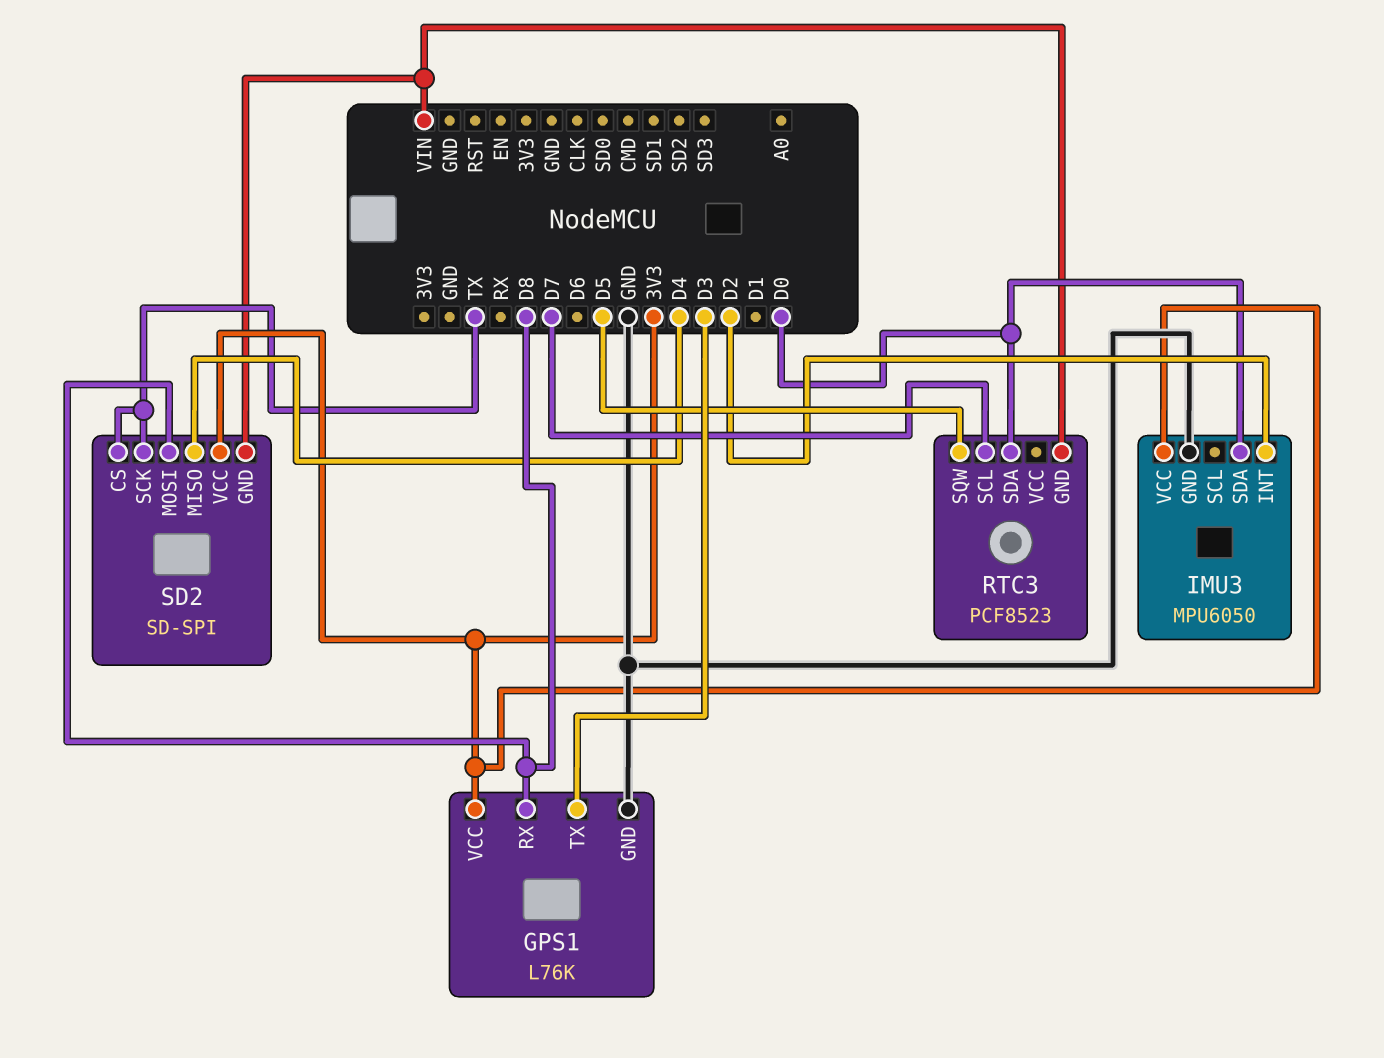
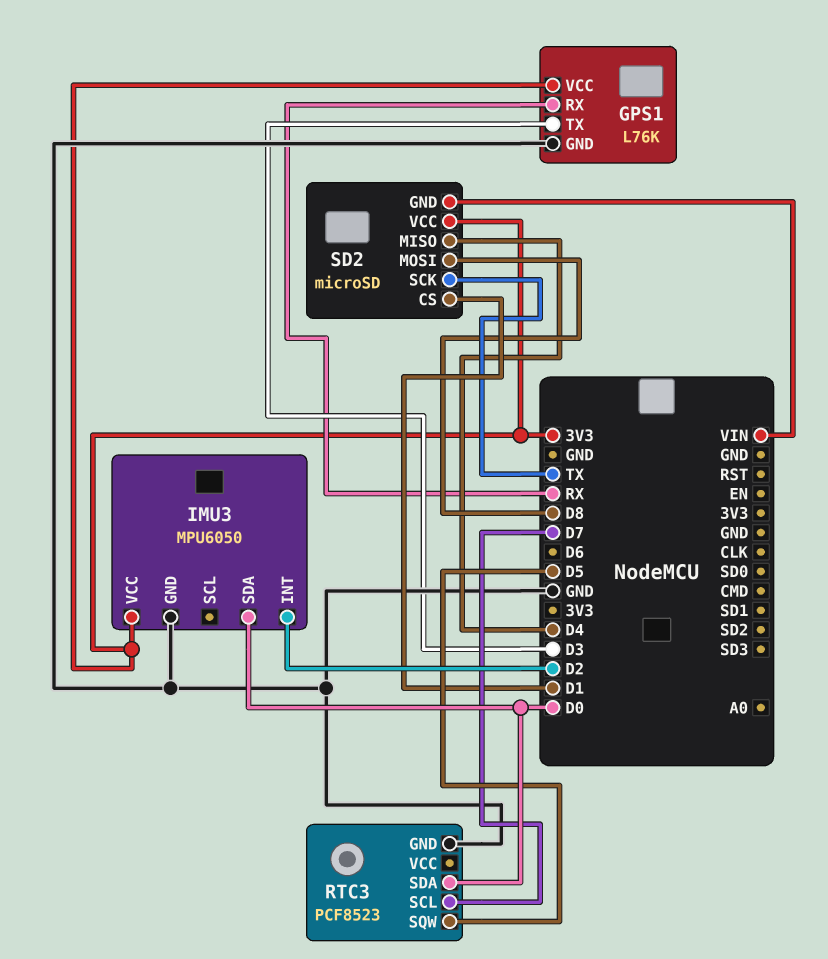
GPS1 pin RX: D8 -> RX
RTC3 pin GND: VIN -> GND
SD2: SD-SPI -> microSD
SD2 pin CS: TX -> D1

